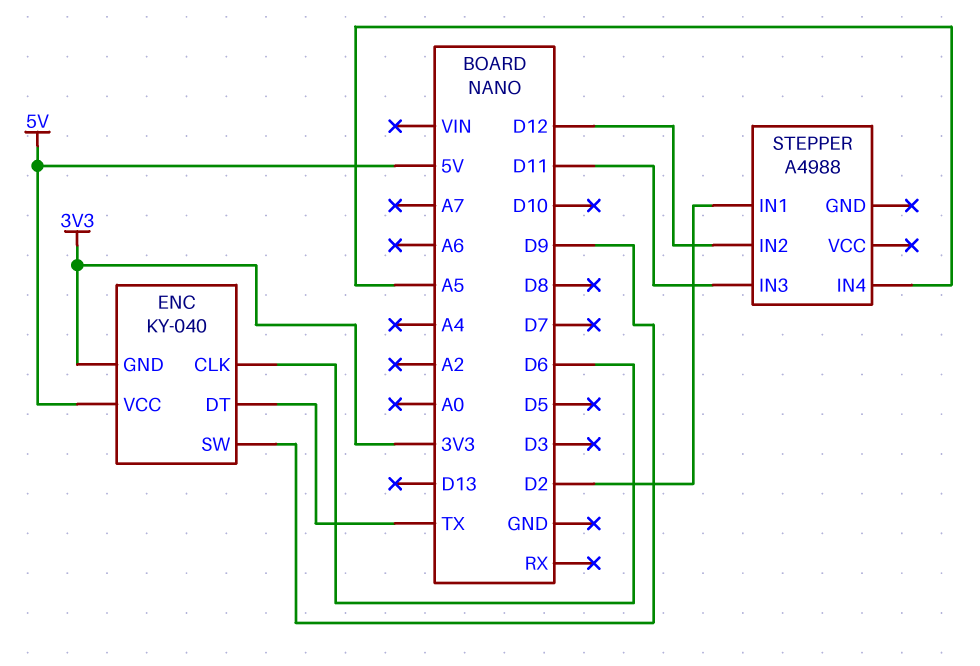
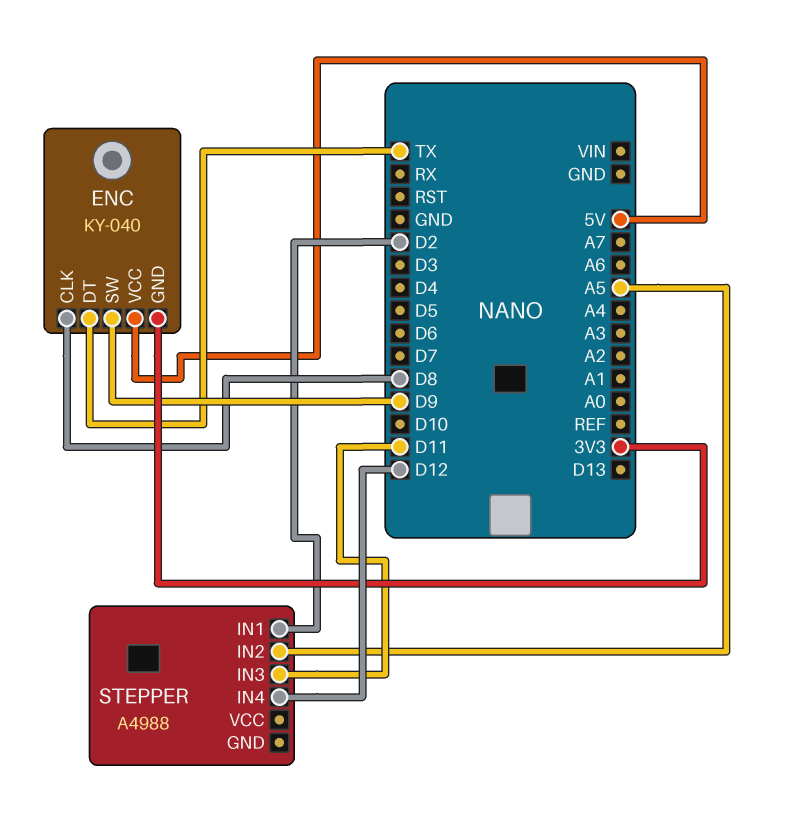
ENC pin CLK: D6 -> D8
STEPPER pin IN2: D12 -> A5
STEPPER pin IN4: A5 -> D12

